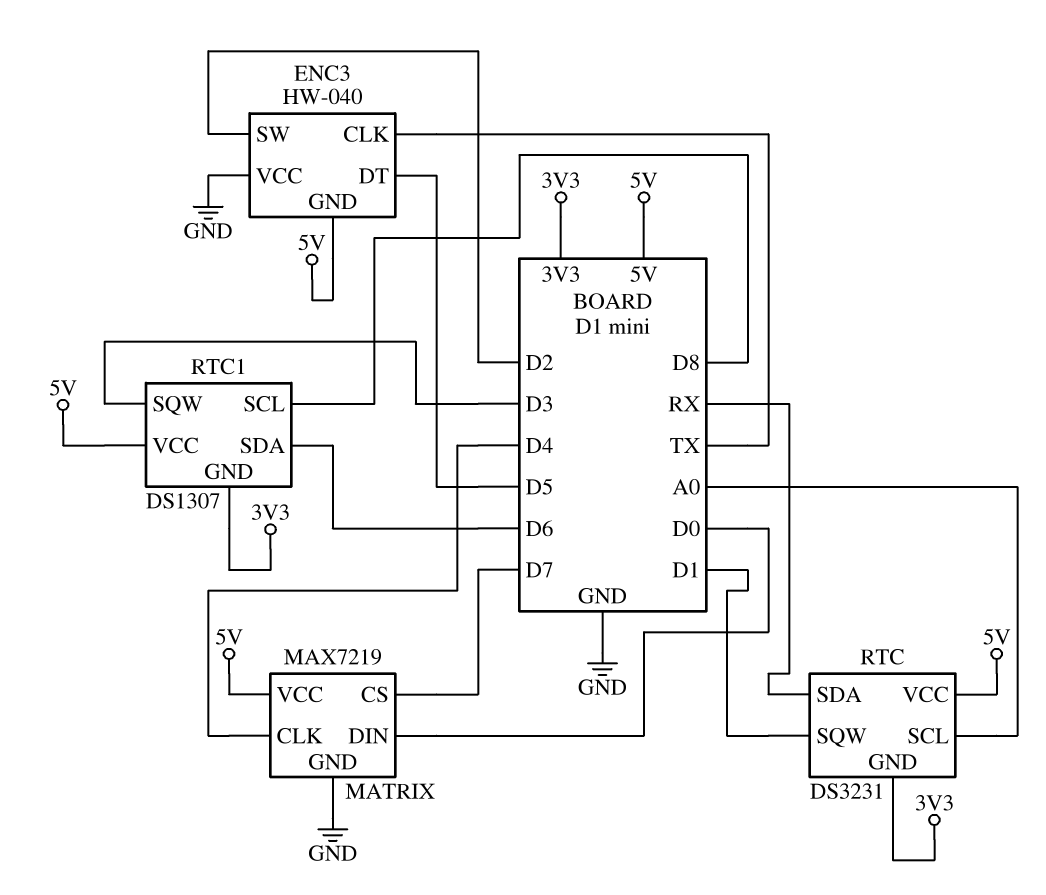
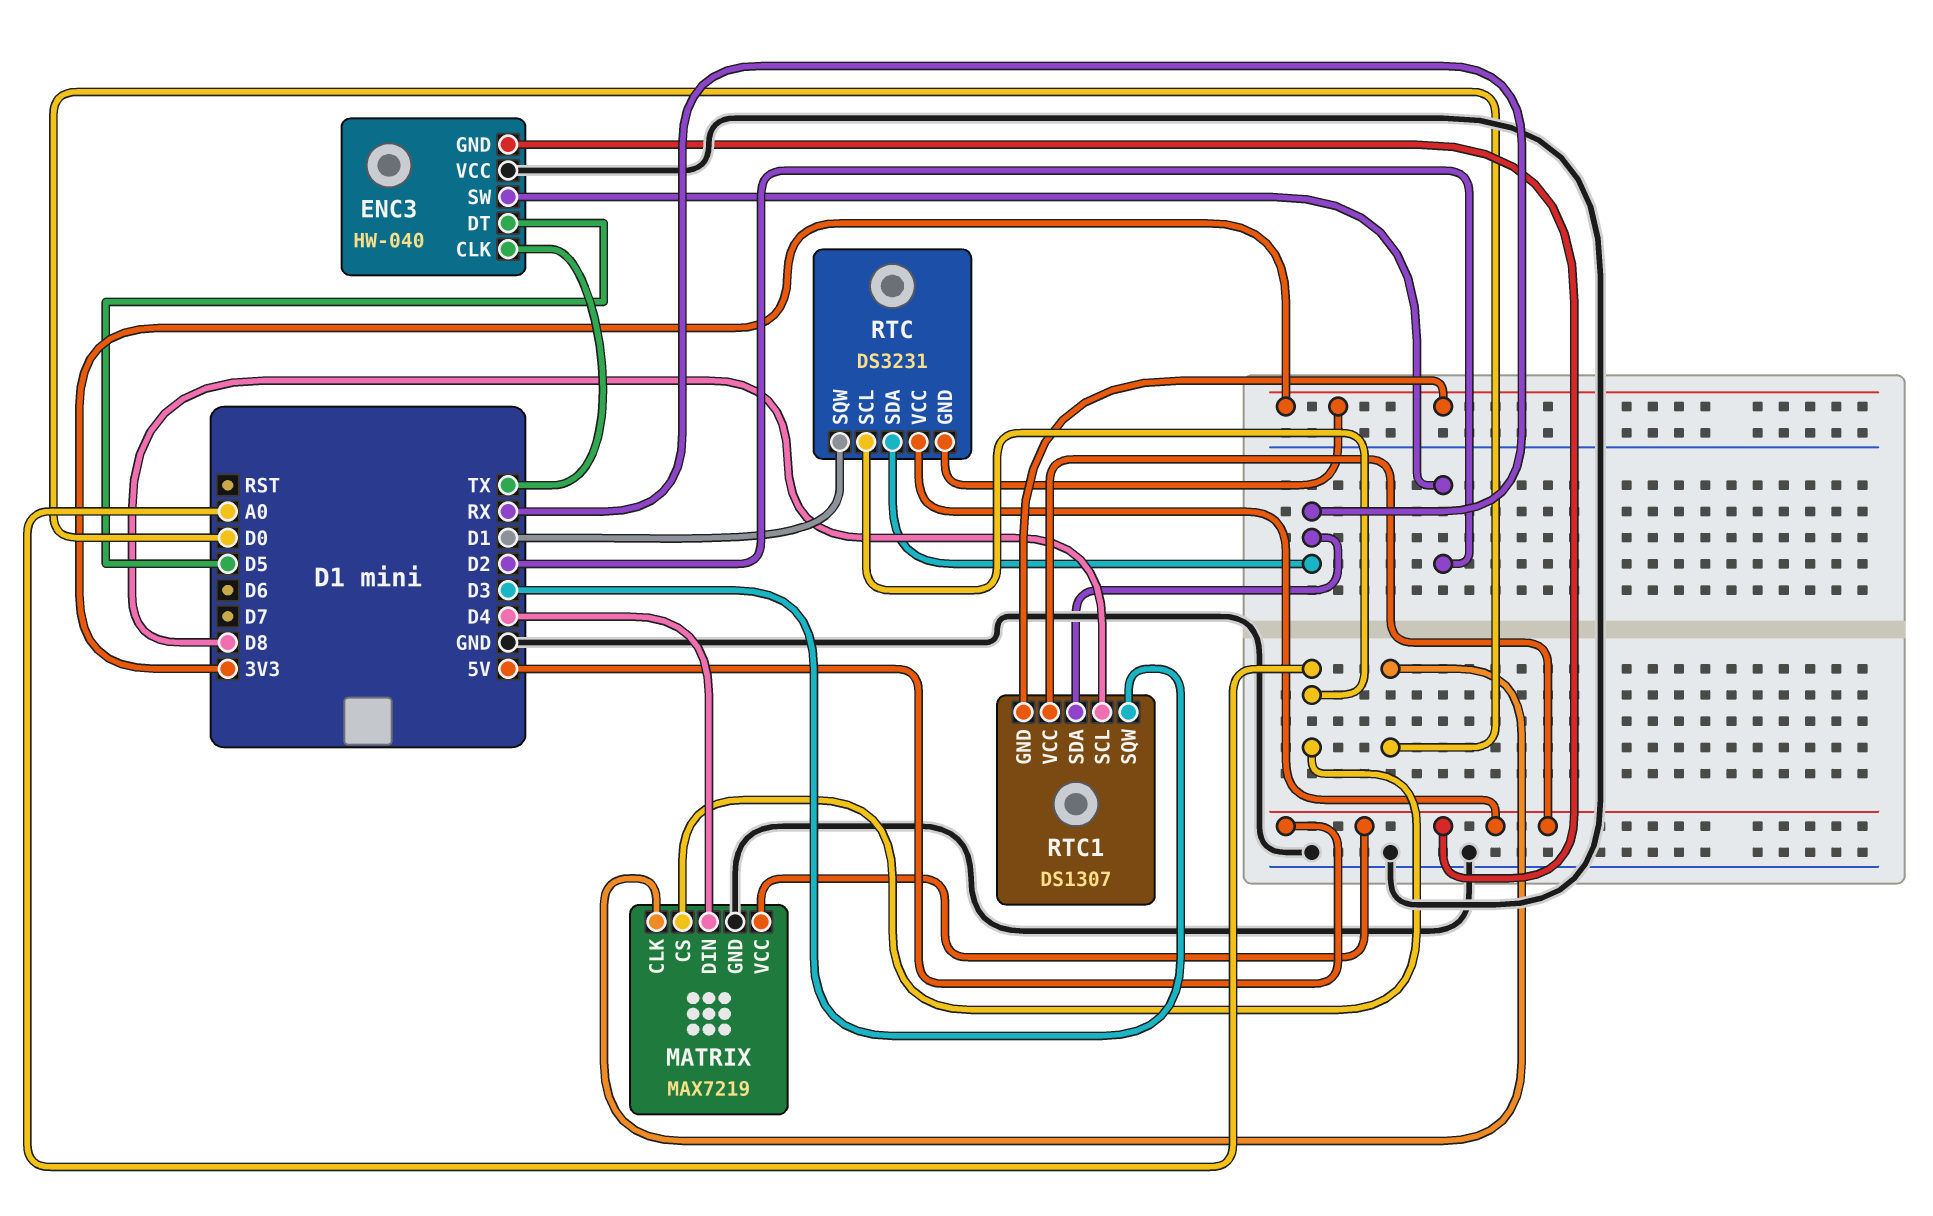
MATRIX pin CLK: D4 -> D0
MATRIX pin CS: D7 -> A0
MATRIX pin DIN: D0 -> D4
RTC1 pin SDA: D6 -> RX

